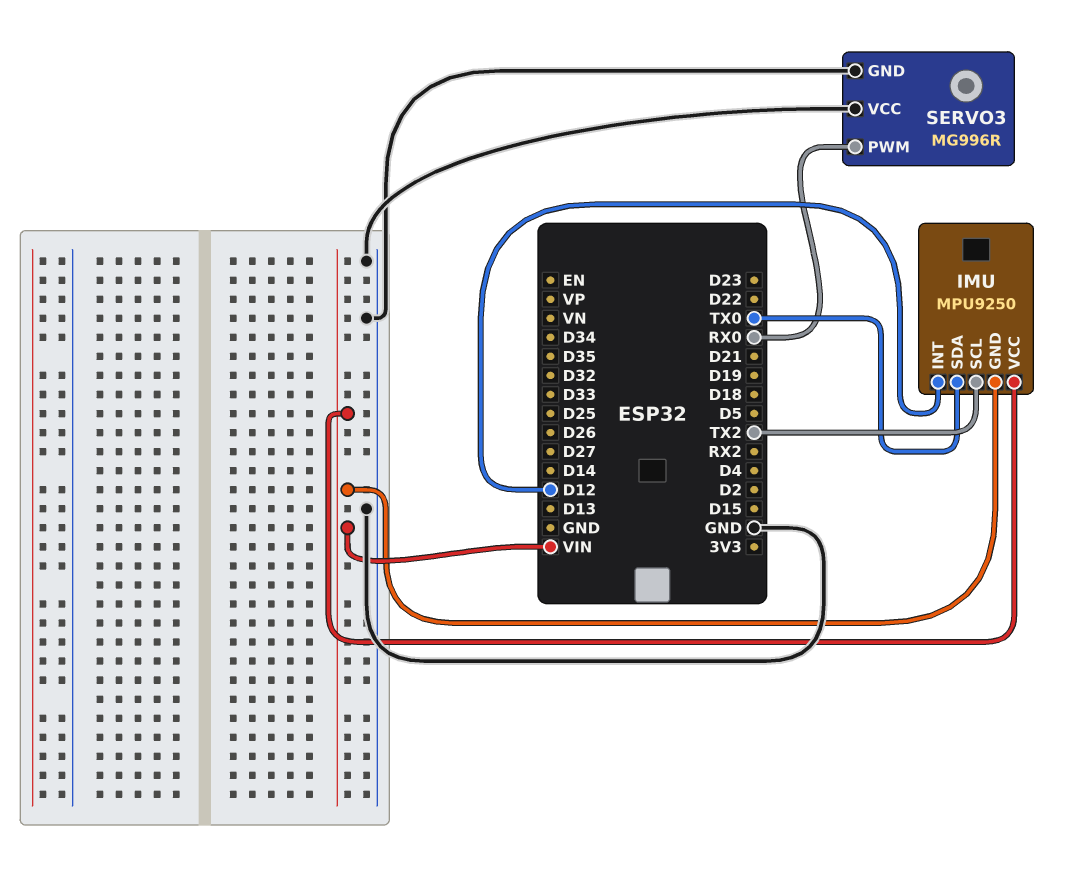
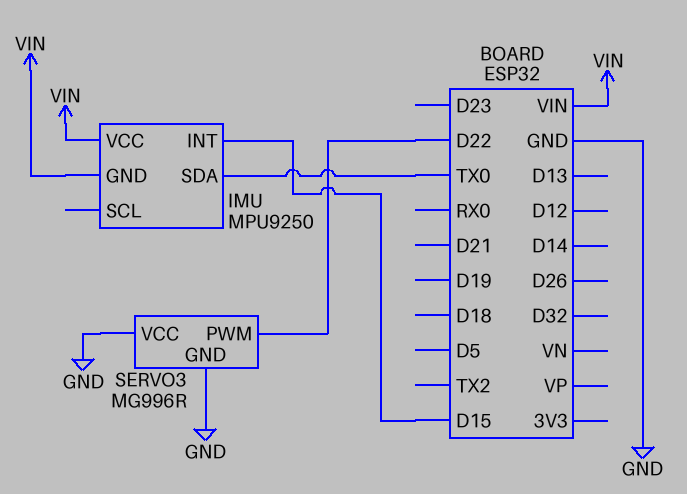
IMU pin INT: D12 -> D15
IMU pin SCL: TX2 -> none
SERVO3 pin PWM: RX0 -> D22

